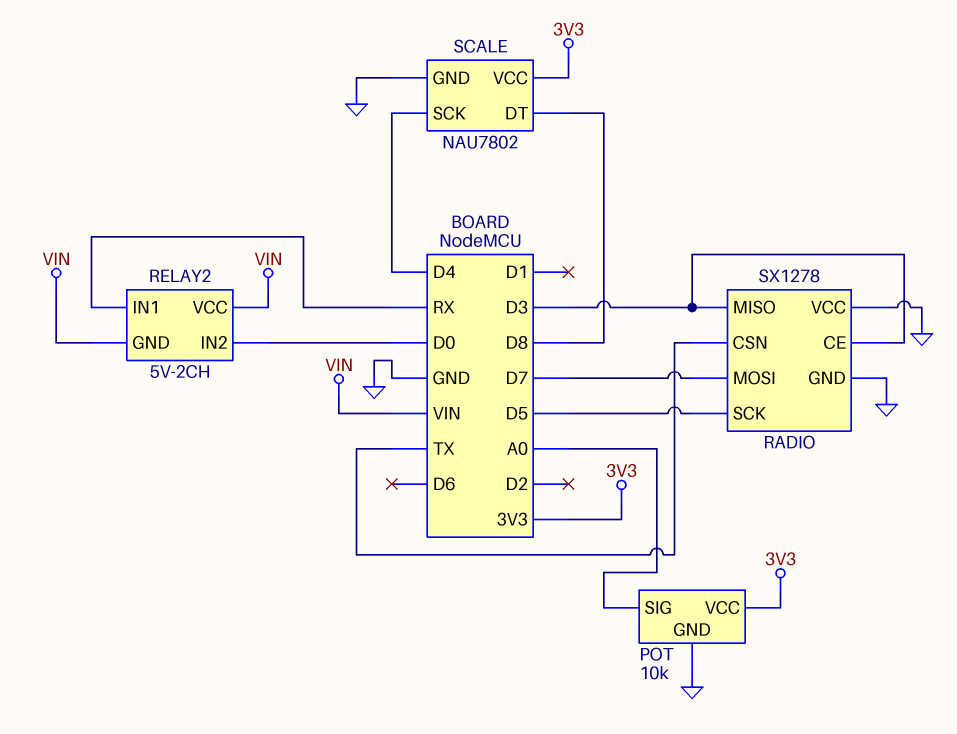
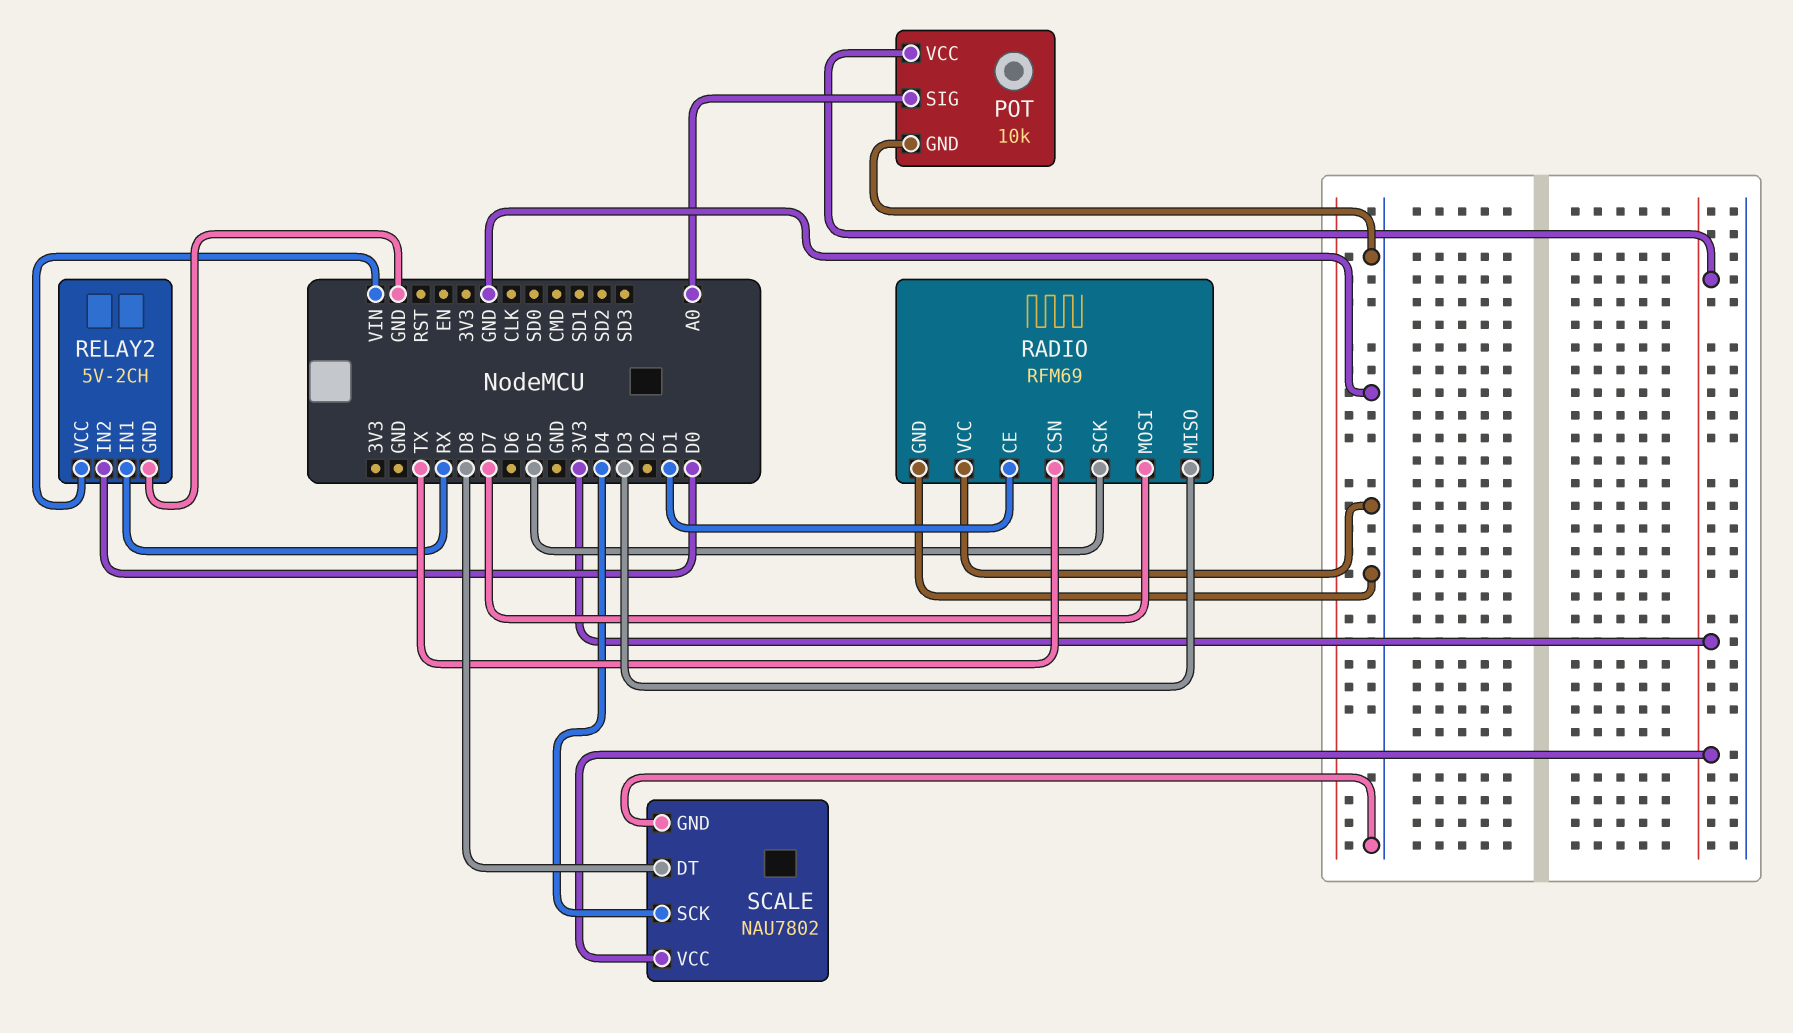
RADIO: SX1278 -> RFM69
RADIO pin CE: D3 -> D1
RELAY2 pin GND: VIN -> GND

